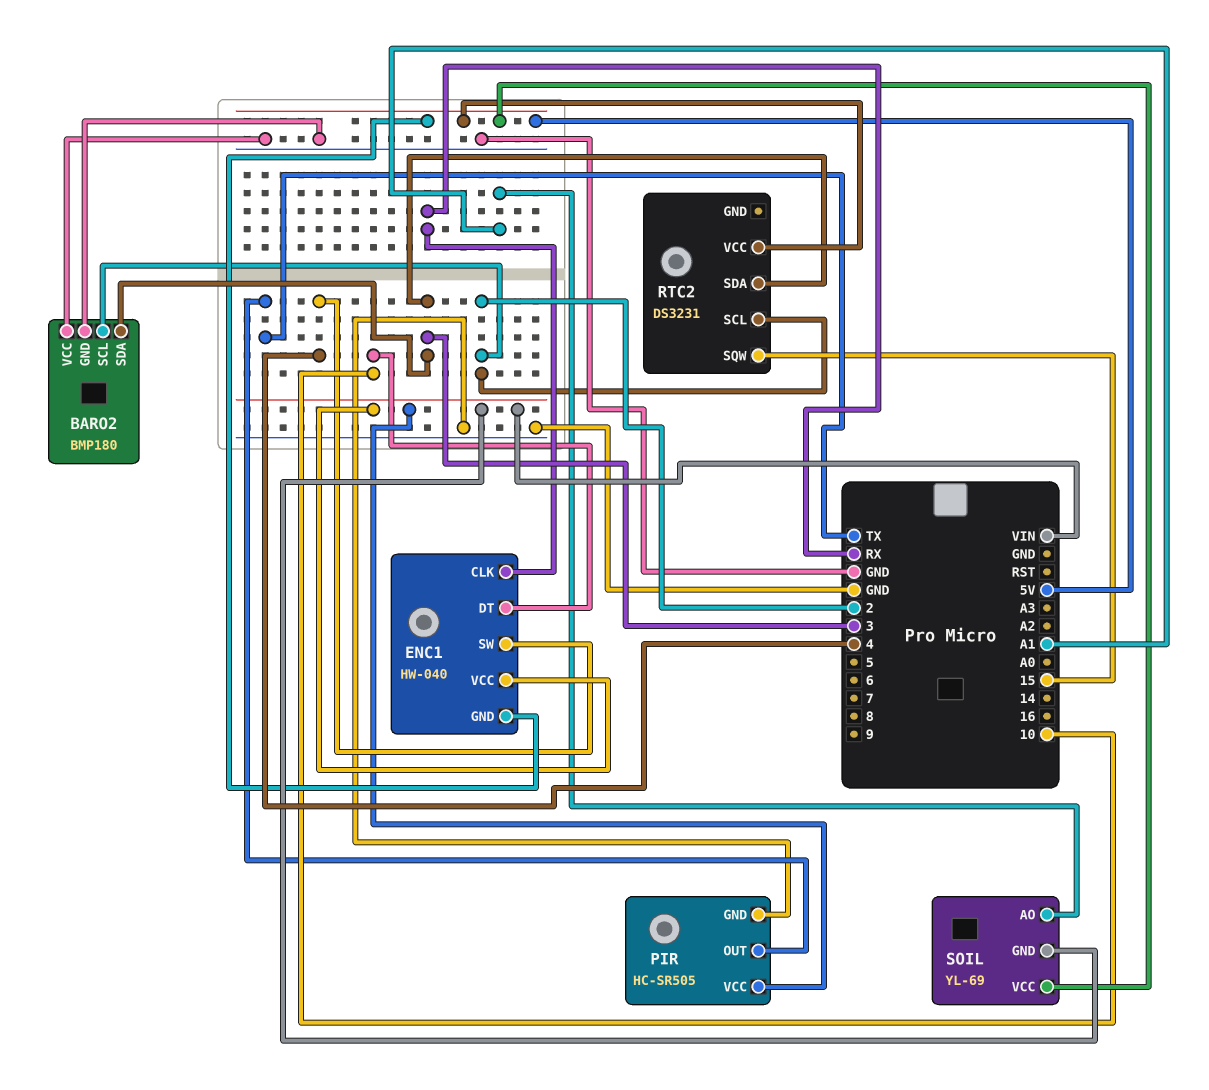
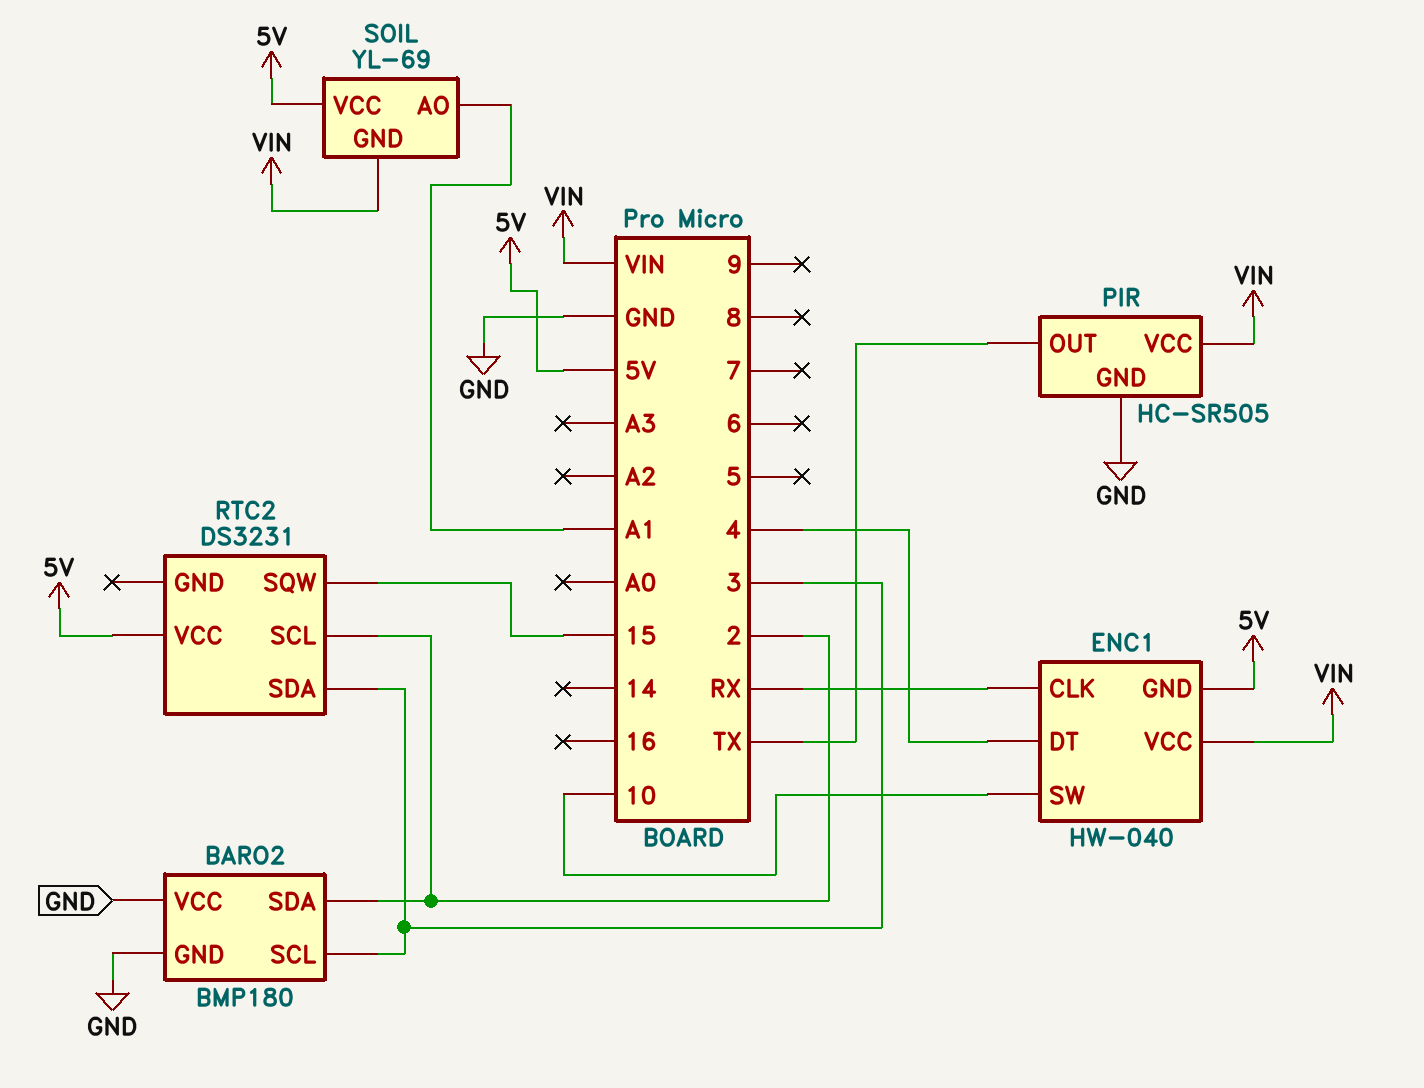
BARO2 pin SCL: 2 -> 3
BARO2 pin SDA: 3 -> 2
ENC1 pin DT: 10 -> 4
ENC1 pin SW: 4 -> 10

